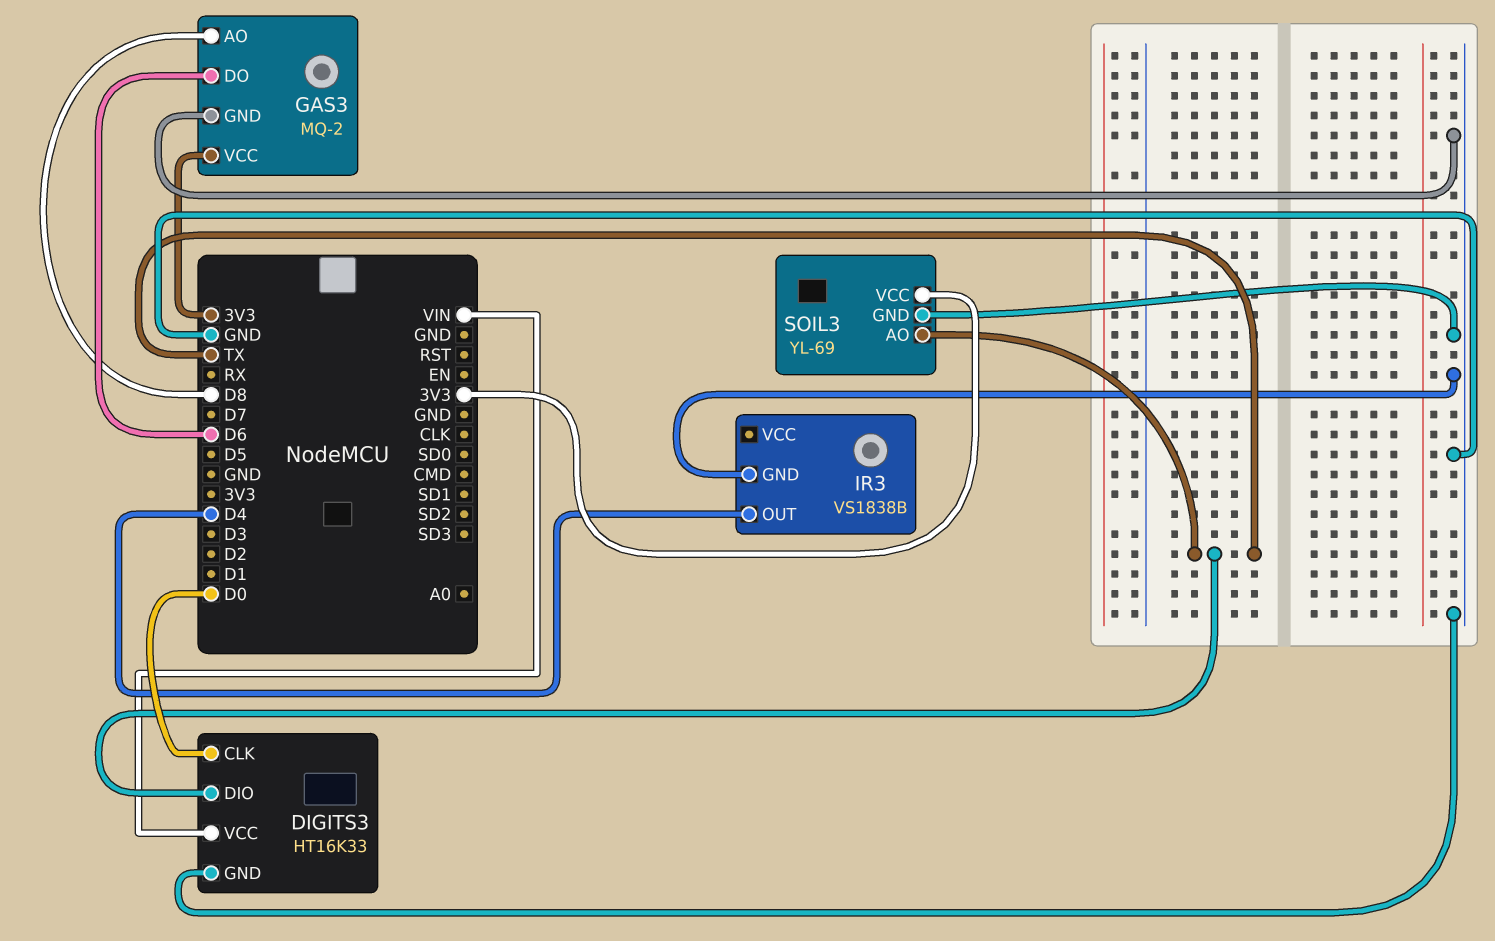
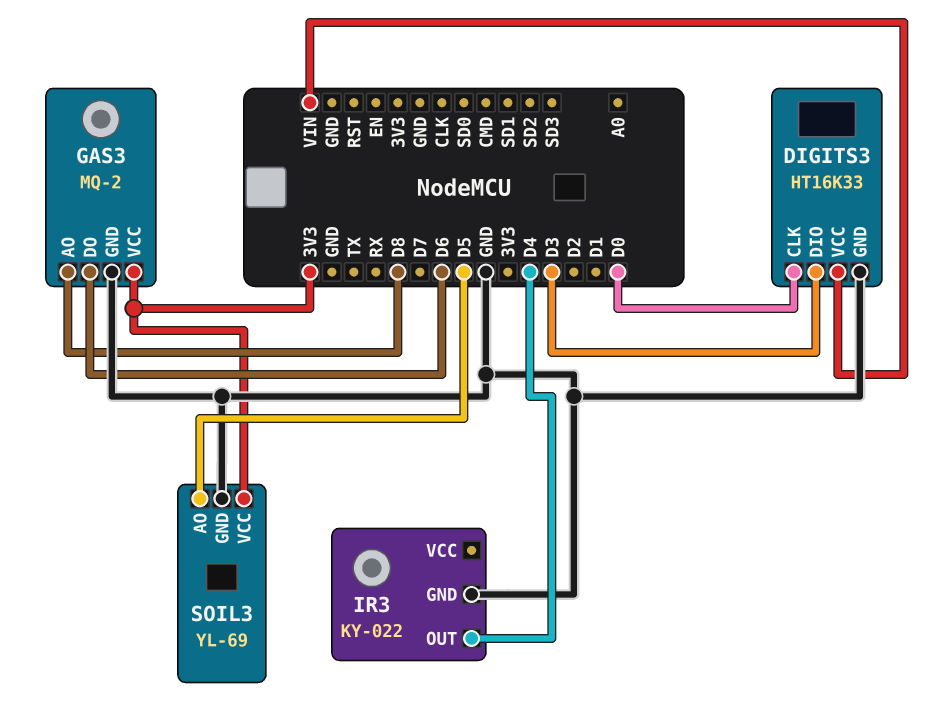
DIGITS3 pin DIO: TX -> D3
IR3: VS1838B -> KY-022
SOIL3 pin AO: TX -> D5

